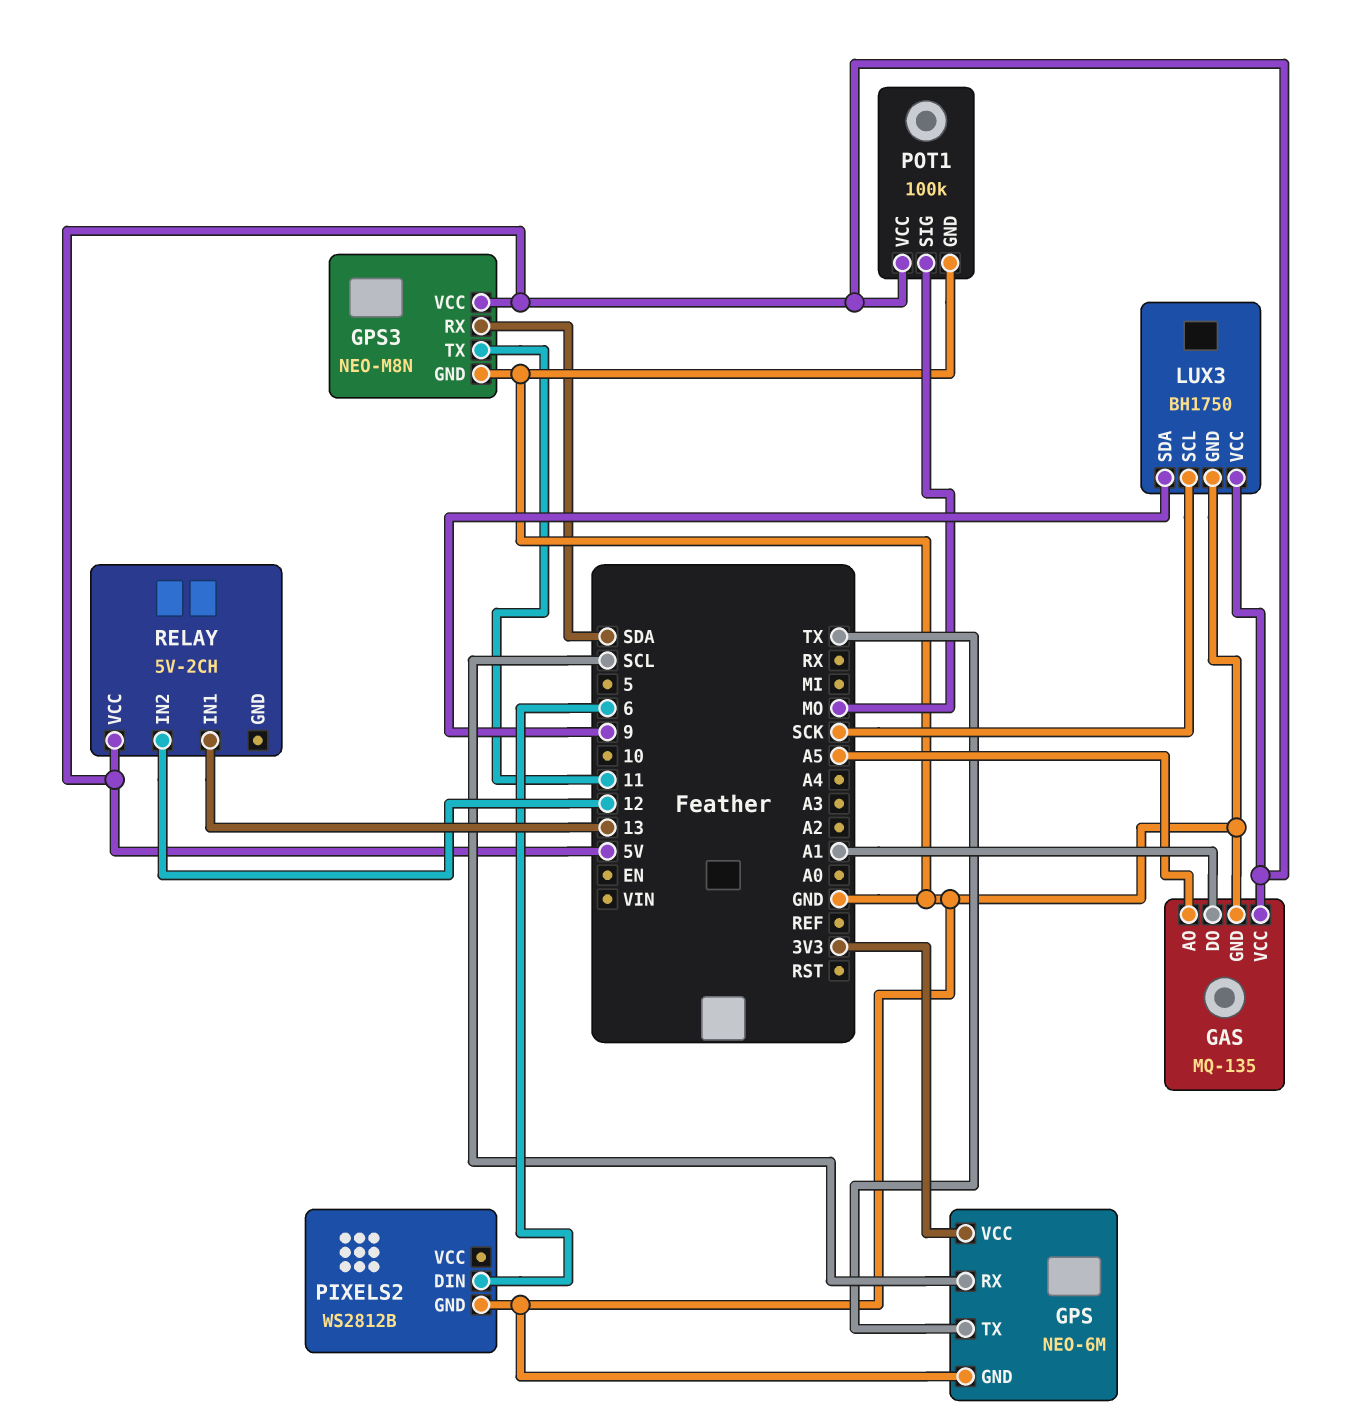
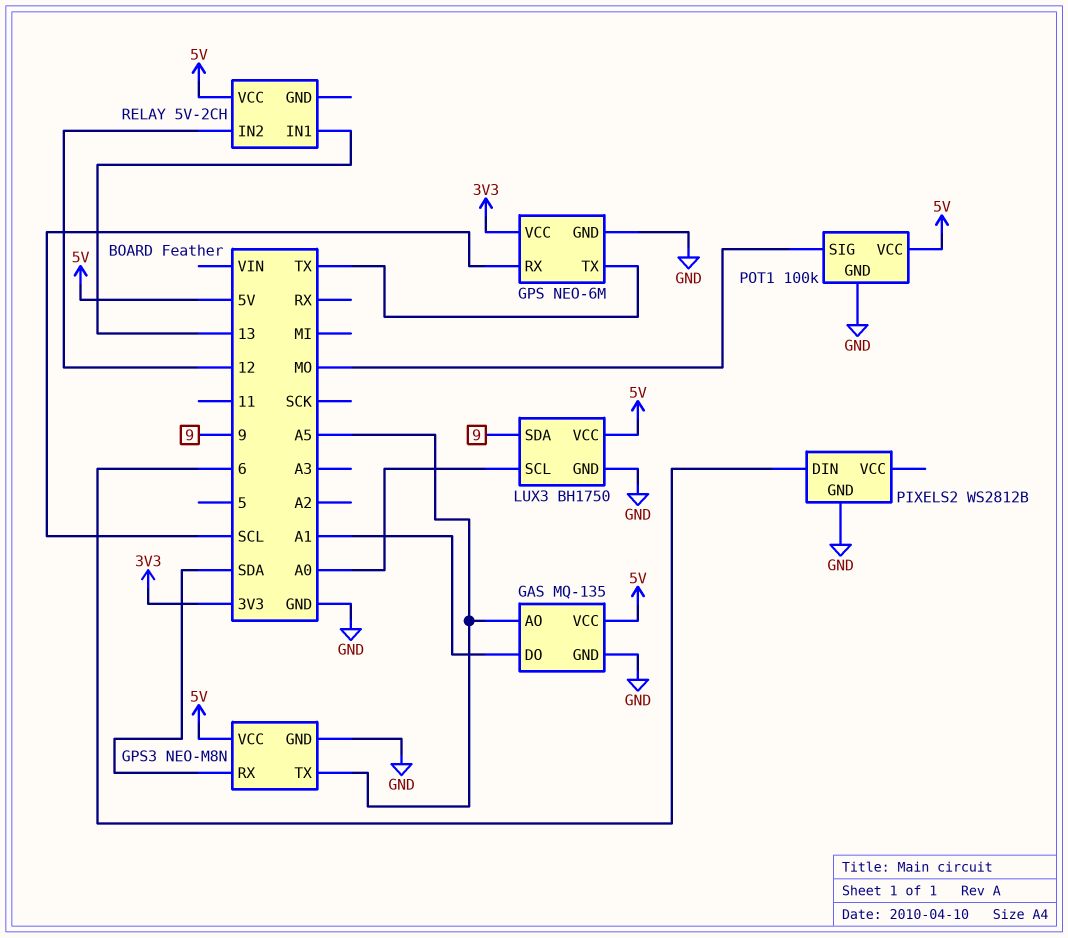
GPS3 pin TX: 11 -> A5
LUX3 pin SCL: SCK -> A0

